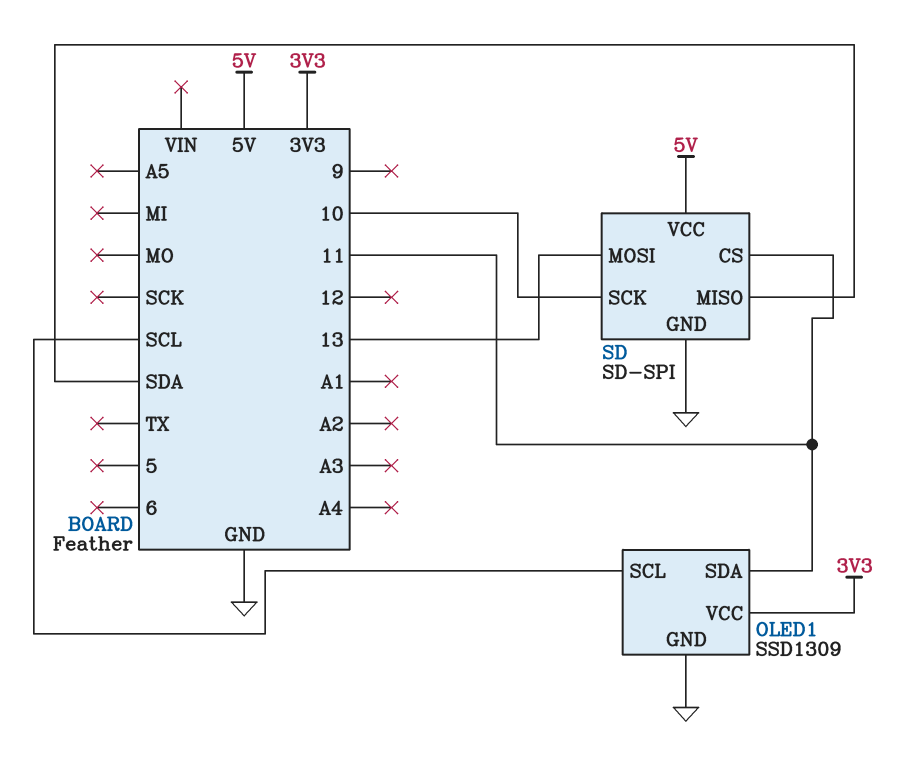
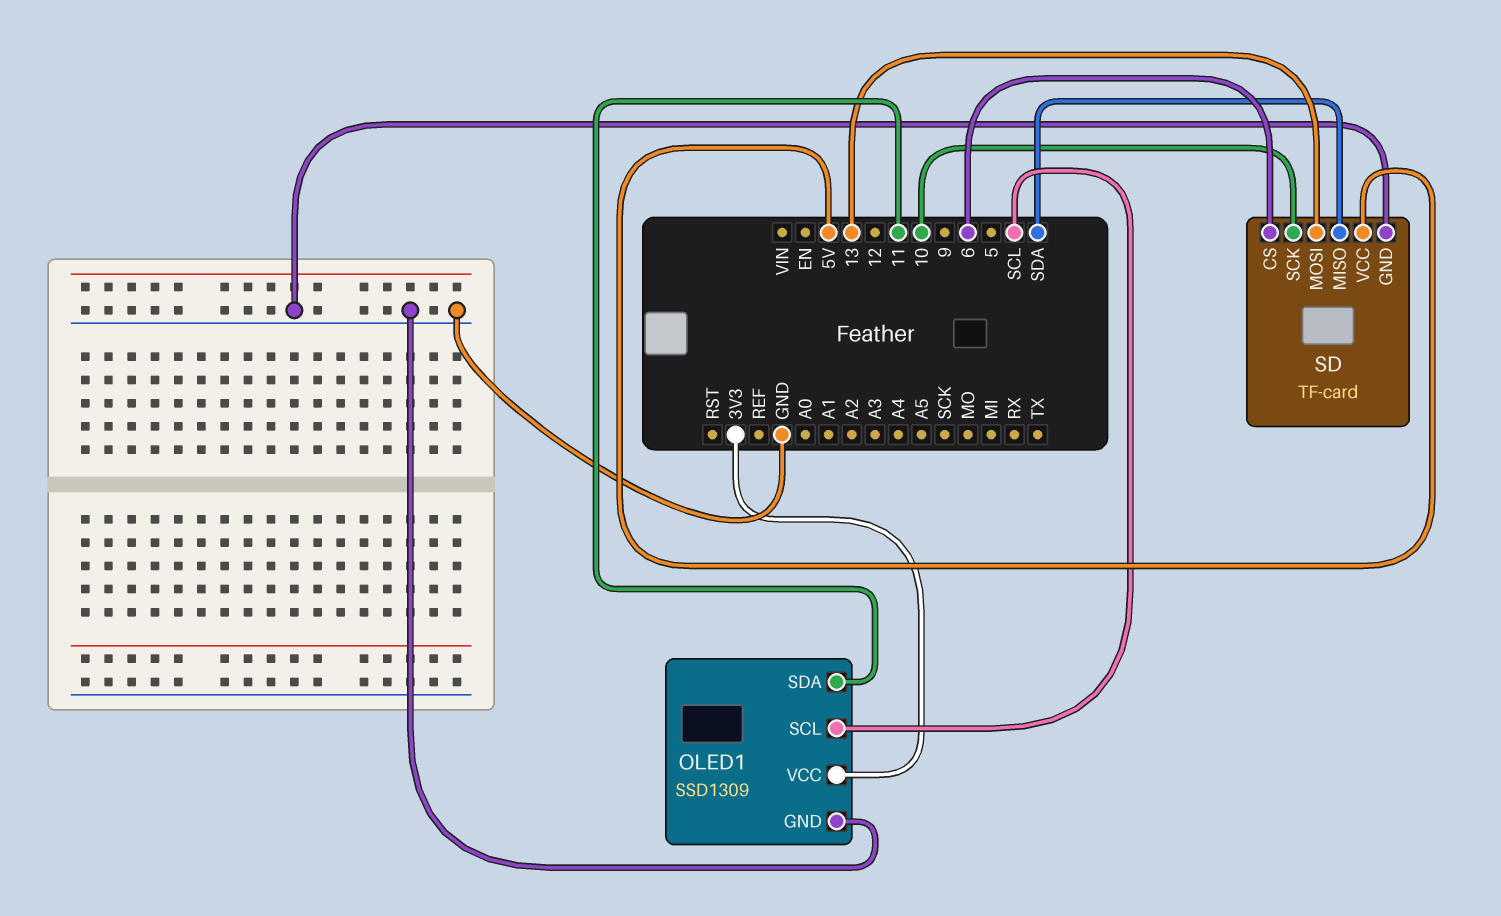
SD: SD-SPI -> TF-card
SD pin CS: 11 -> 6

